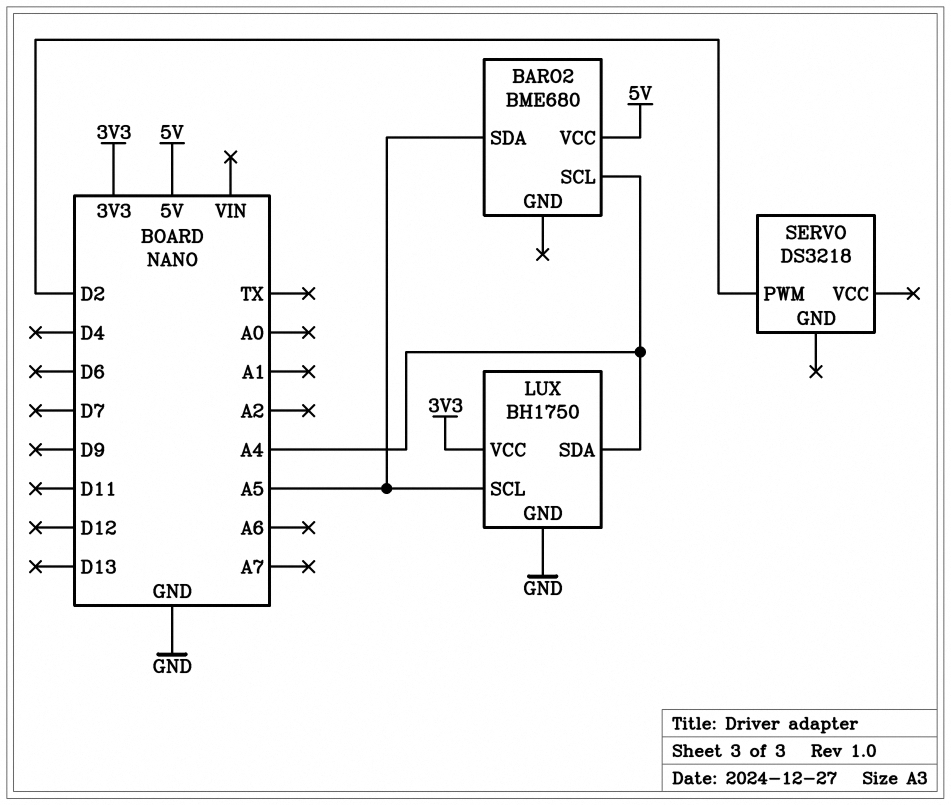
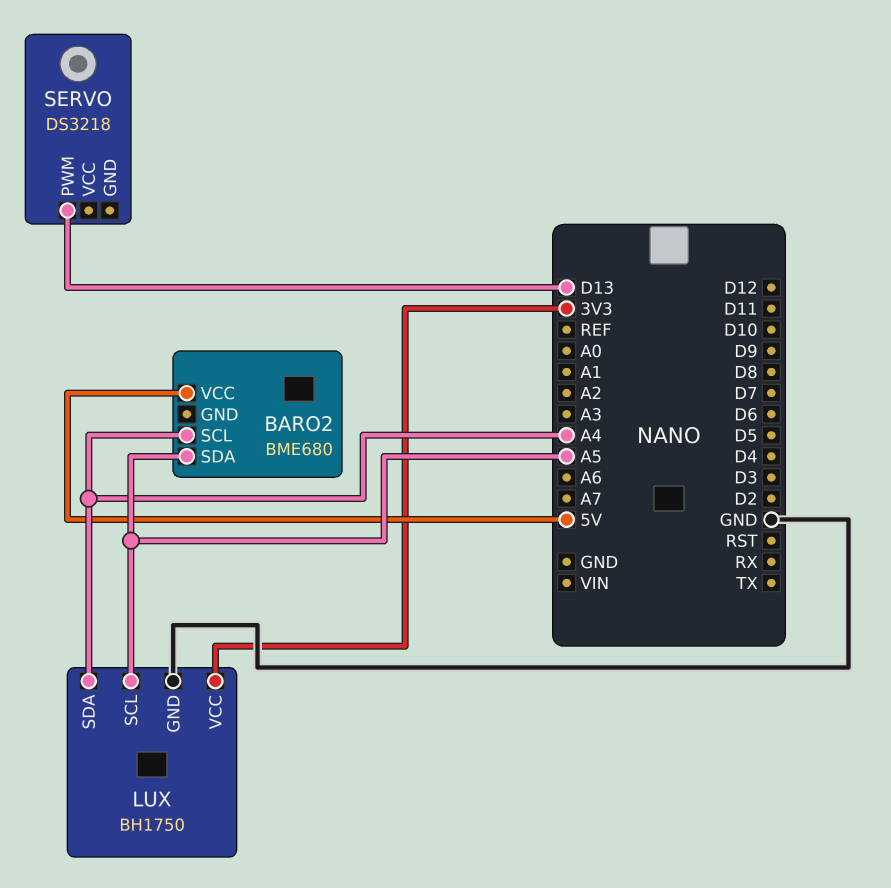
SERVO pin PWM: D2 -> D13

